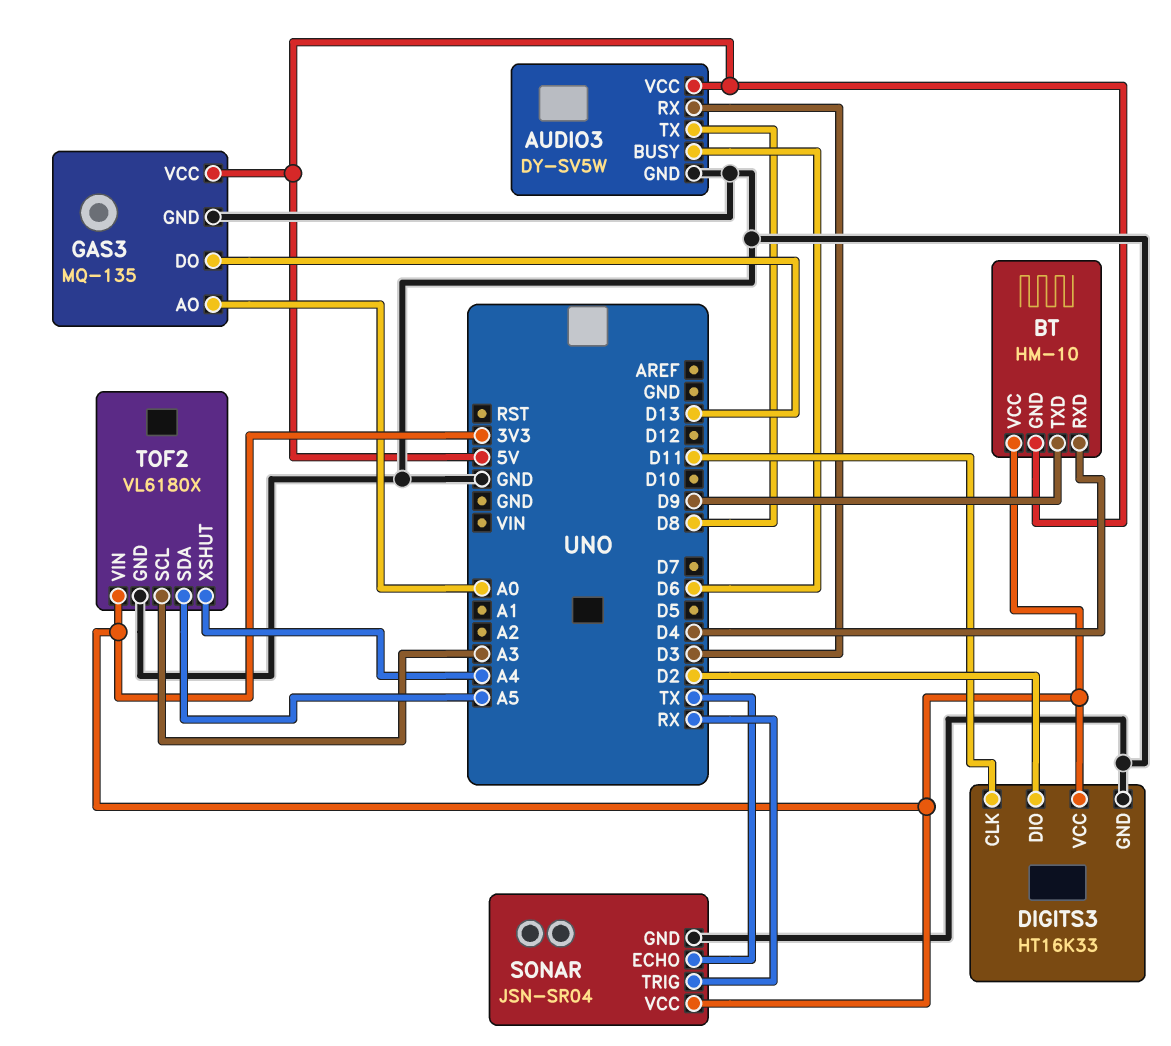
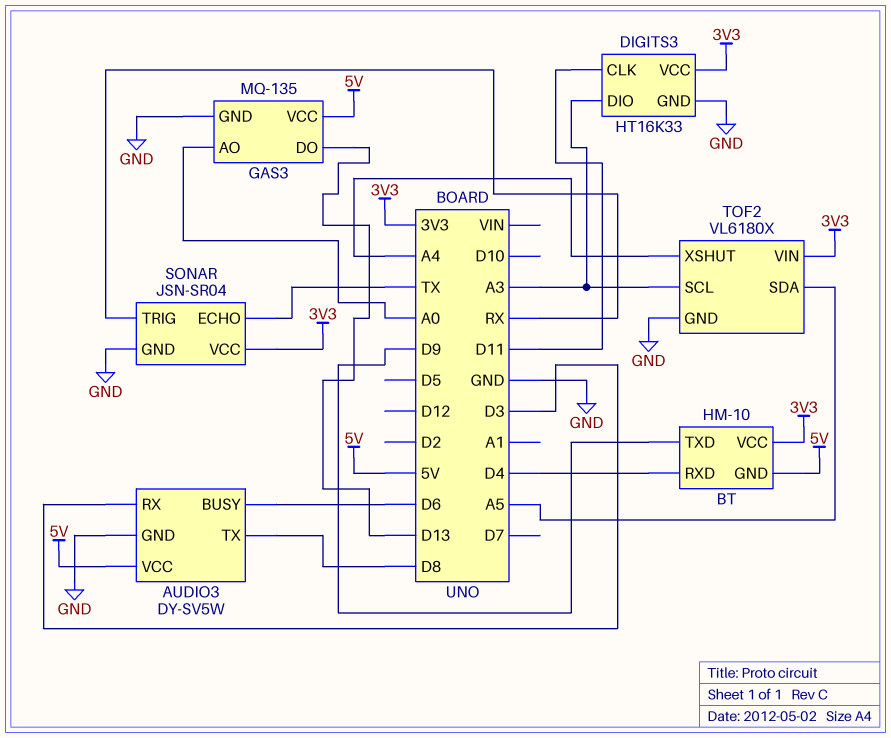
DIGITS3 pin DIO: D2 -> A3

